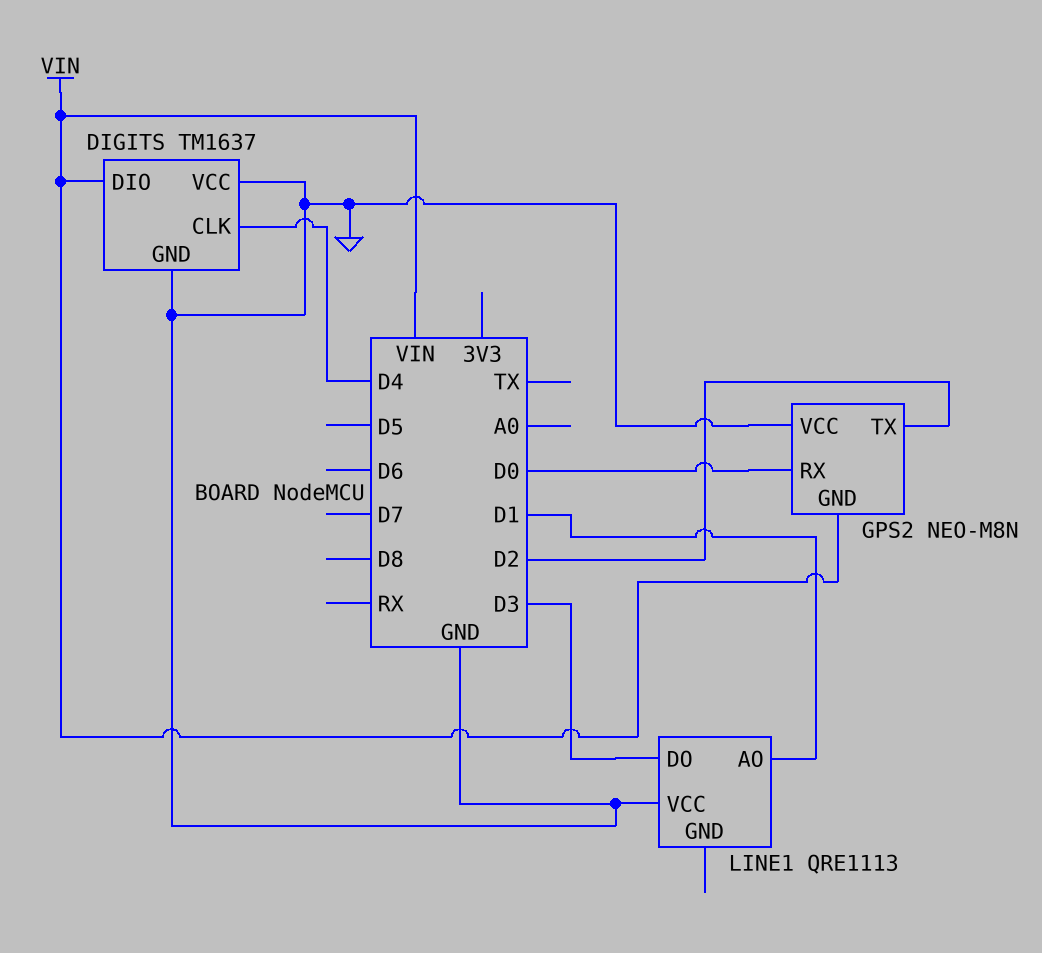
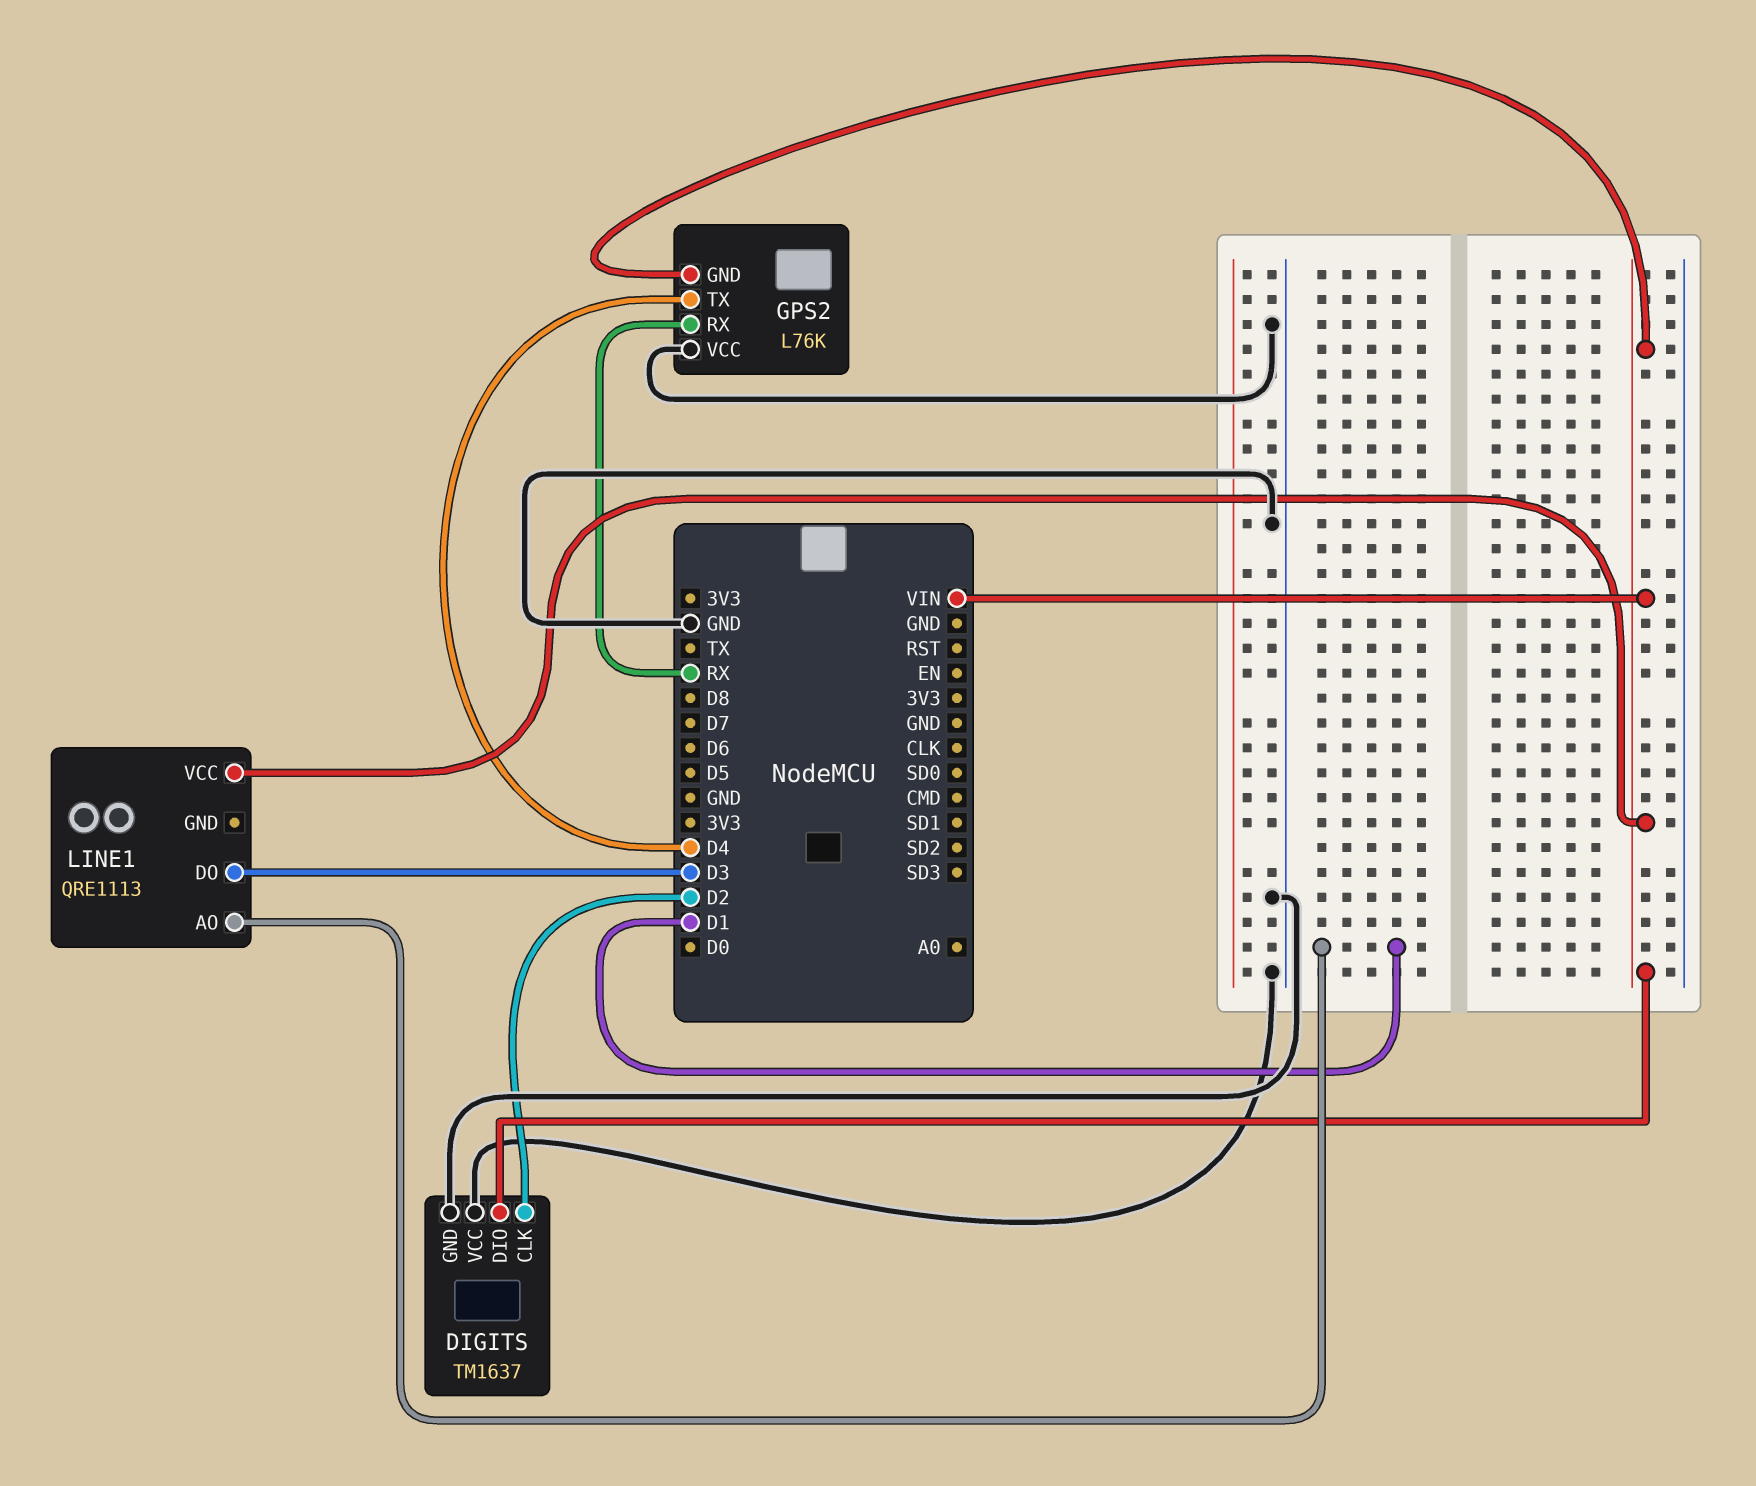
DIGITS pin CLK: D4 -> D2
GPS2: NEO-M8N -> L76K
GPS2 pin RX: D0 -> RX
GPS2 pin TX: D2 -> D4
LINE1 pin VCC: GND -> VIN

